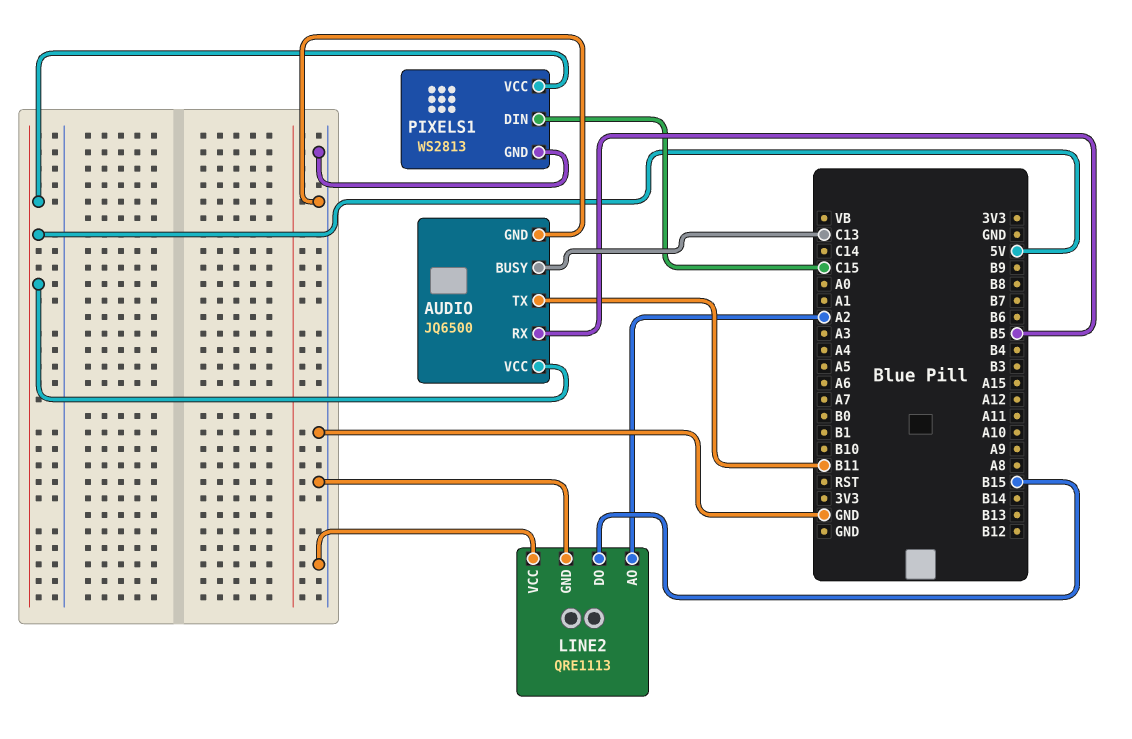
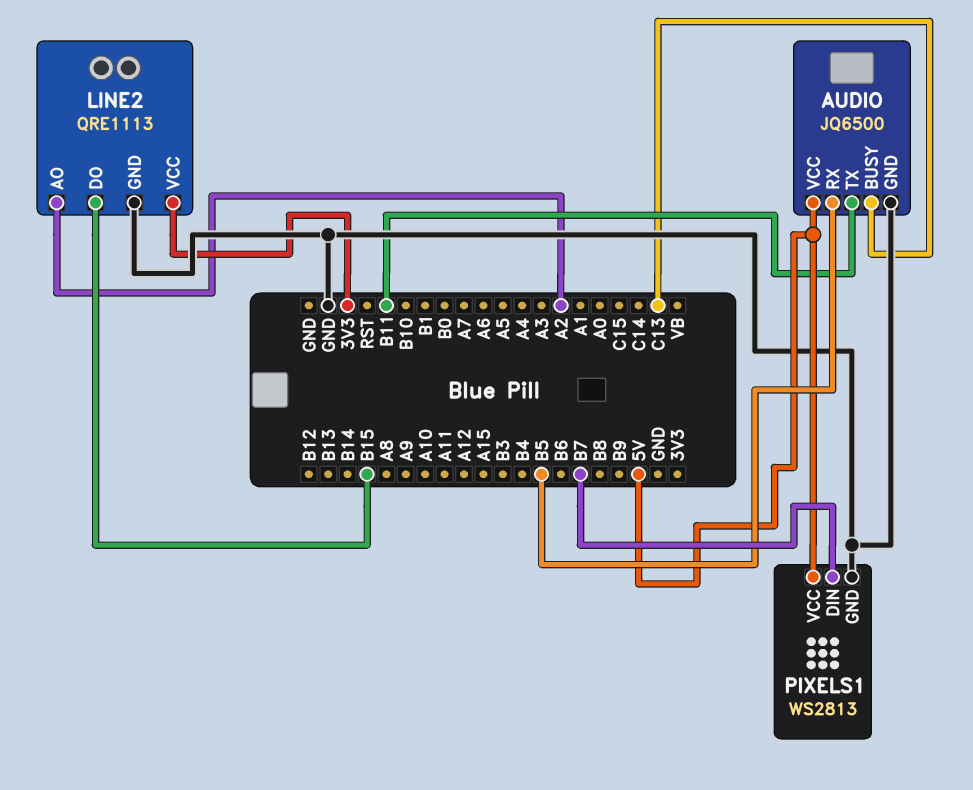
LINE2 pin VCC: GND -> 3V3
PIXELS1 pin DIN: C15 -> B7

